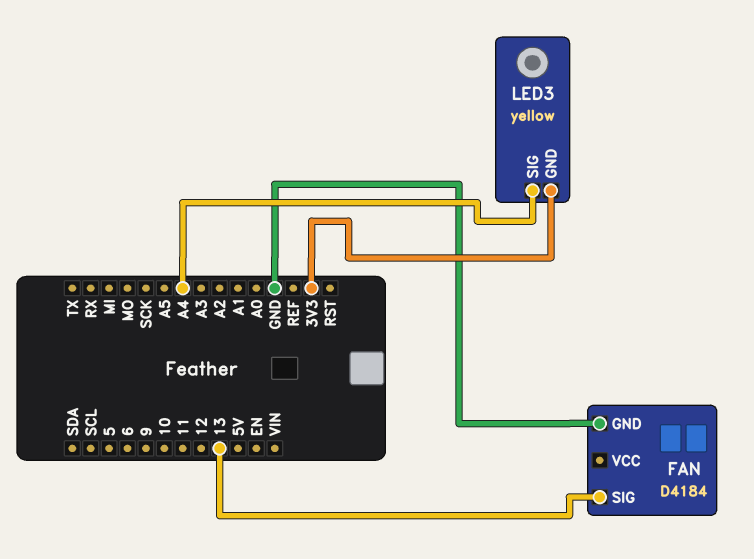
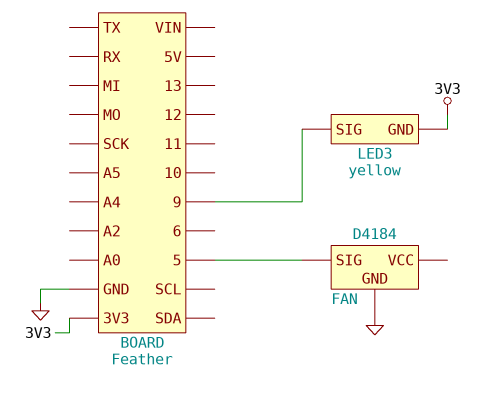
FAN pin SIG: 13 -> 5
LED3 pin SIG: A4 -> 9

